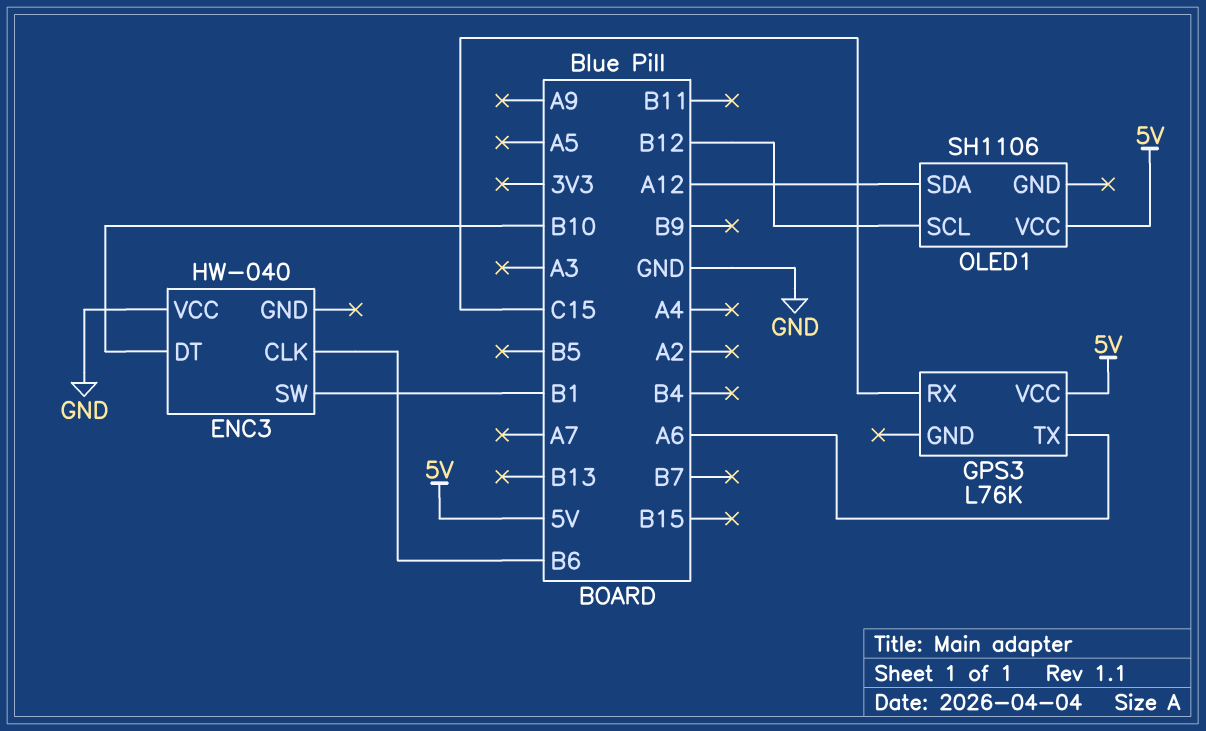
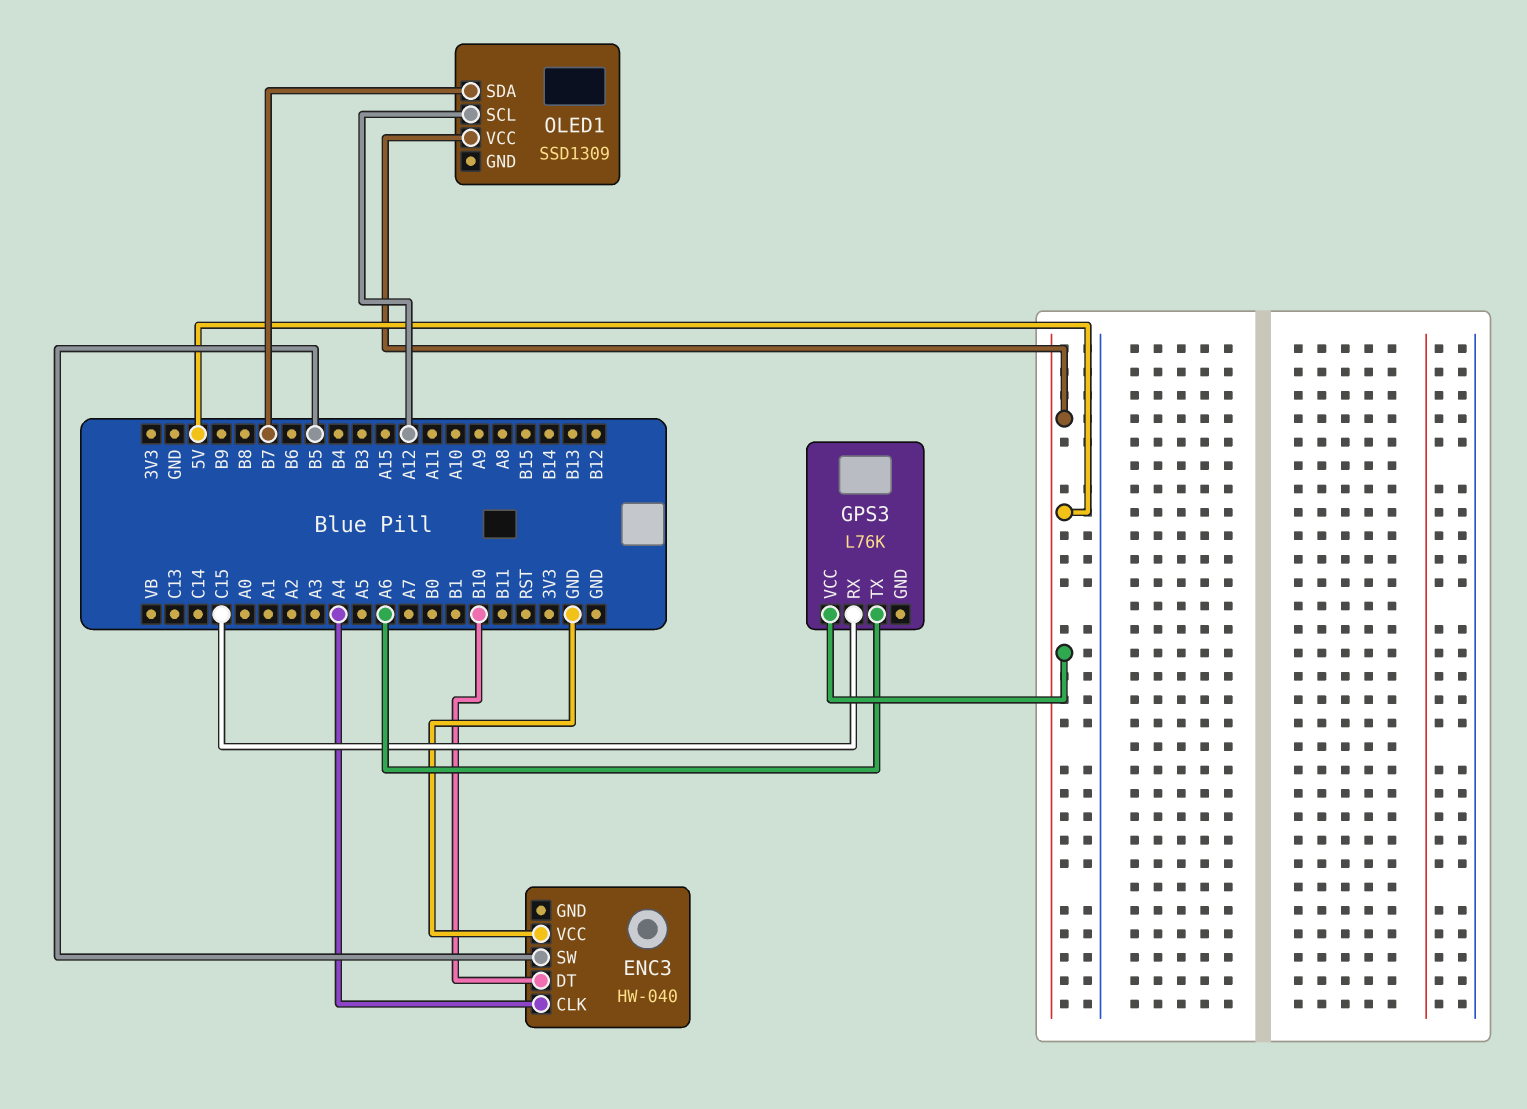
ENC3 pin CLK: B6 -> A4
ENC3 pin SW: B1 -> B5
OLED1: SH1106 -> SSD1309
OLED1 pin SCL: B12 -> A12
OLED1 pin SDA: A12 -> B7

